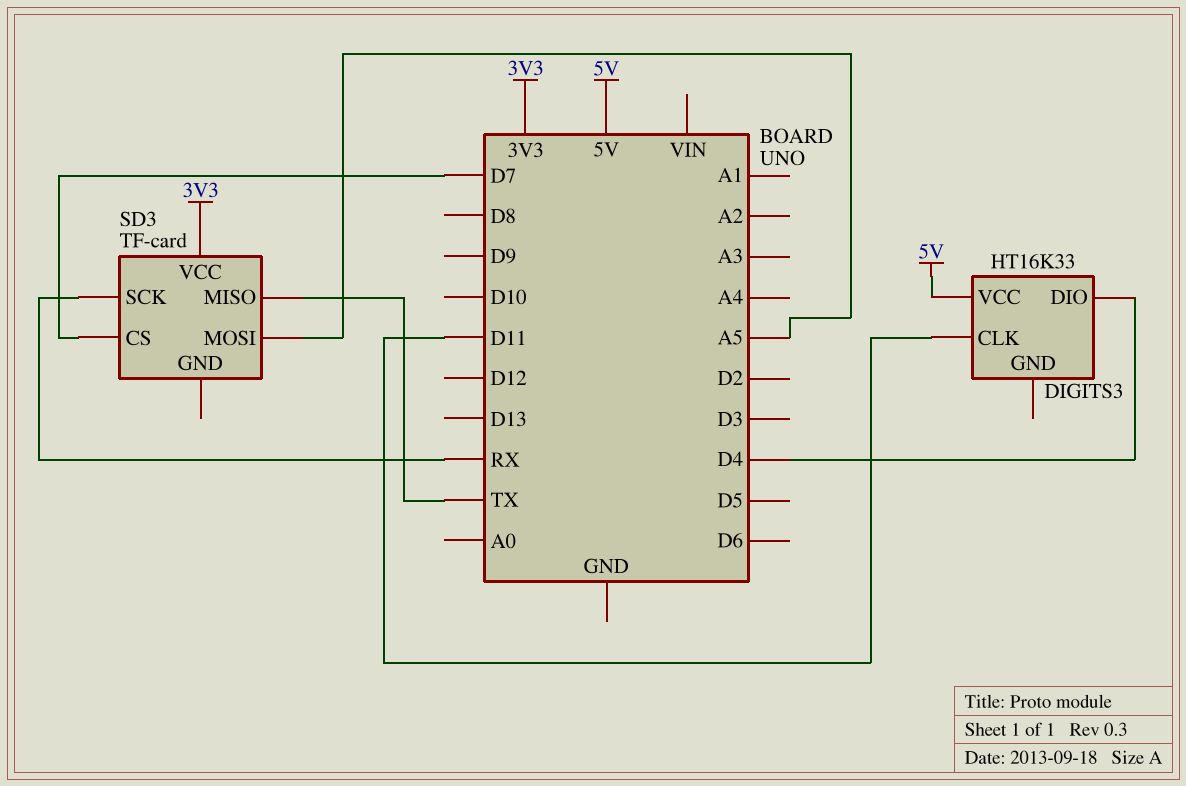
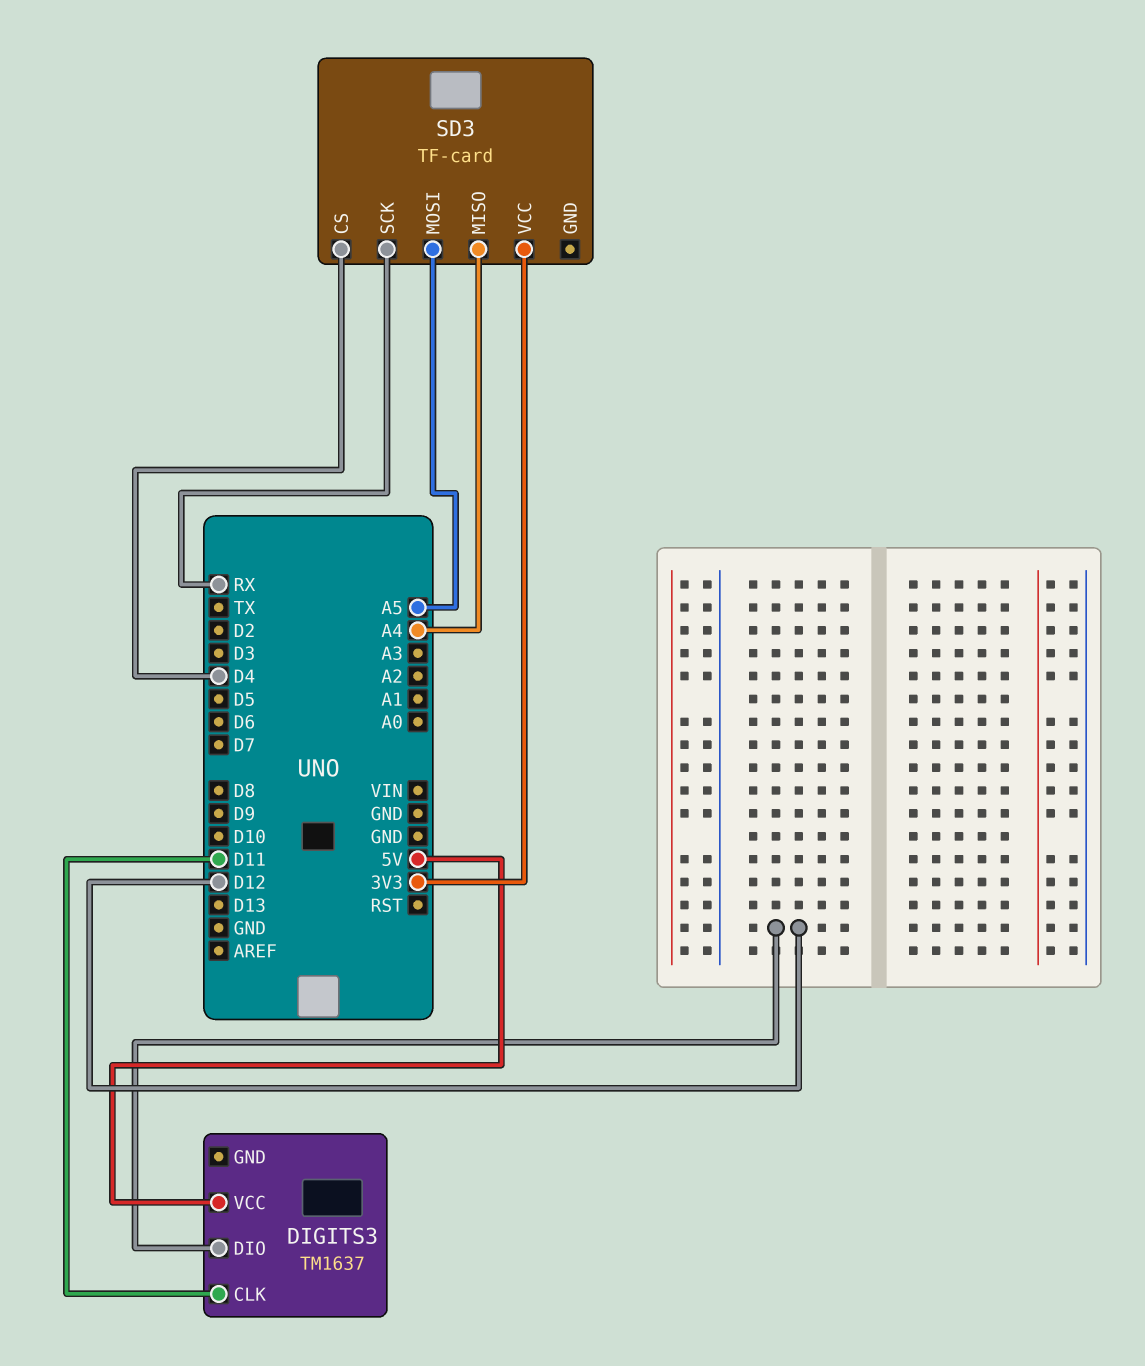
DIGITS3: HT16K33 -> TM1637
DIGITS3 pin DIO: D4 -> D12
SD3 pin CS: D7 -> D4
SD3 pin MISO: TX -> A4

